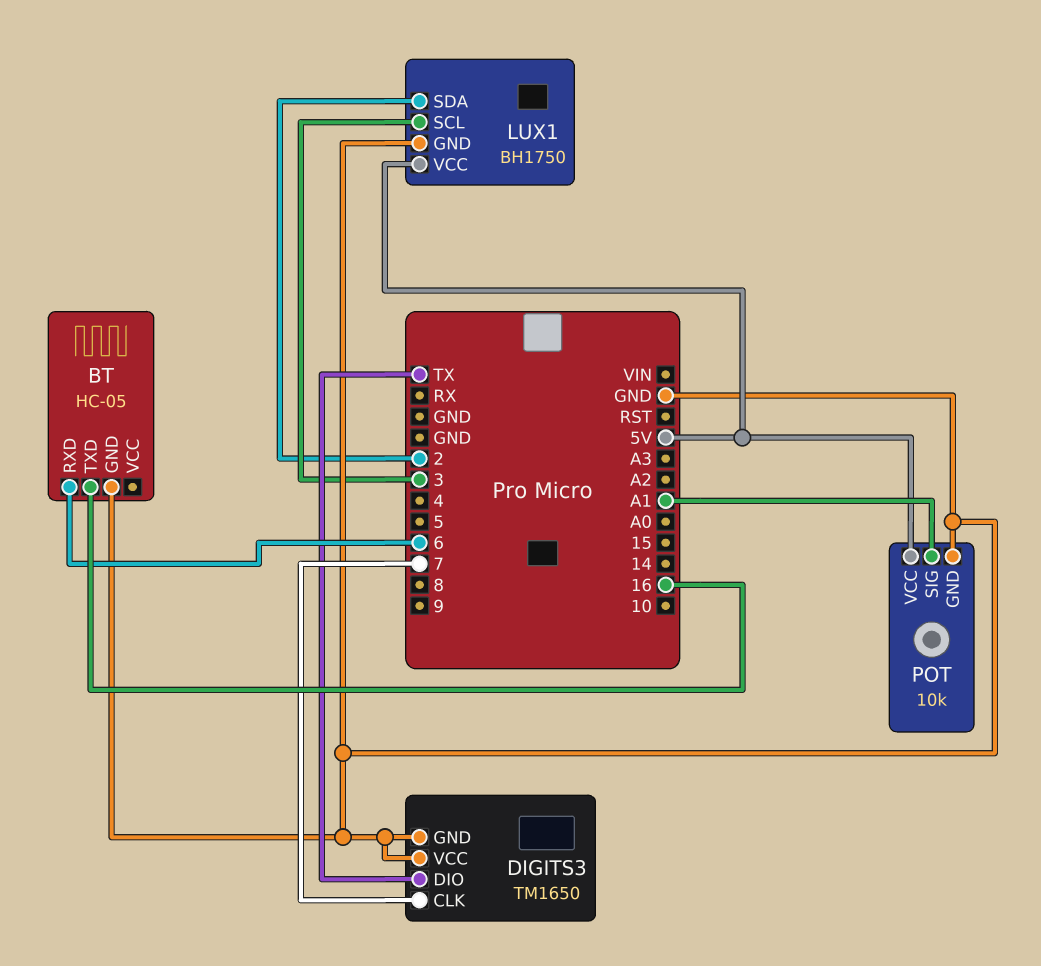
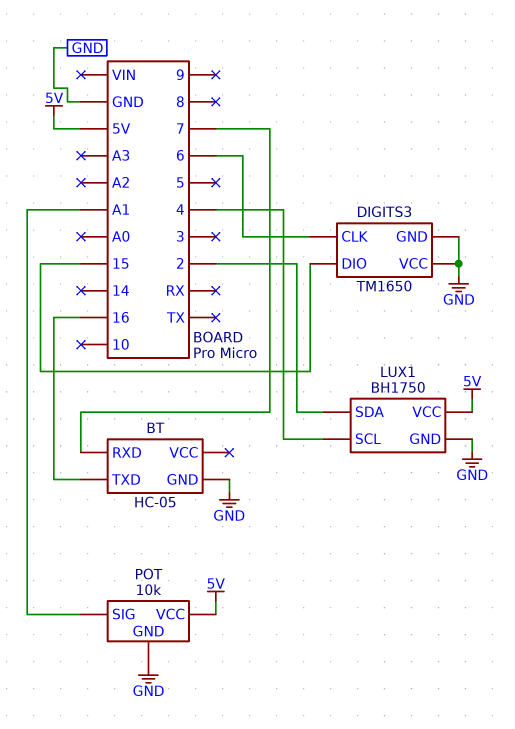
BT pin RXD: 6 -> 7
DIGITS3 pin CLK: 7 -> 6
DIGITS3 pin DIO: TX -> 15
LUX1 pin SCL: 3 -> 4

